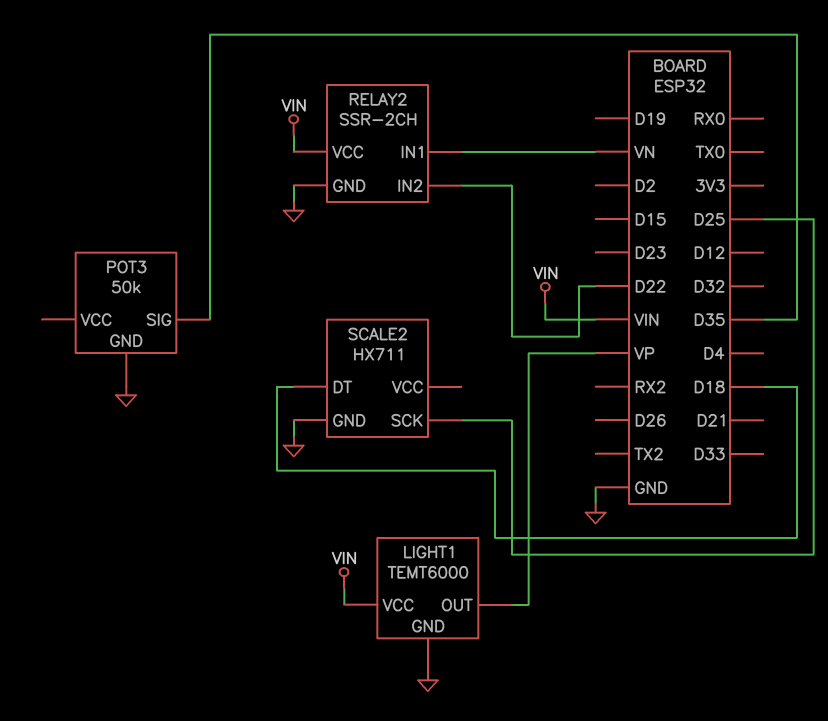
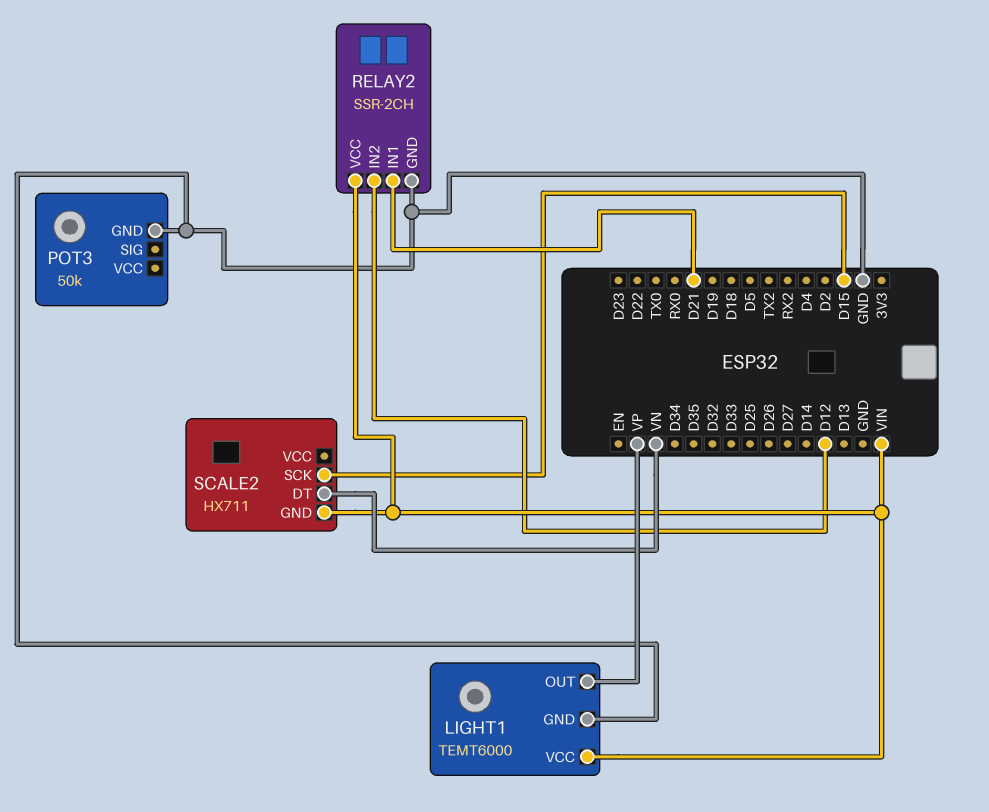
POT3 pin SIG: D35 -> none
RELAY2 pin IN1: VN -> D21
RELAY2 pin IN2: D22 -> D12
SCALE2 pin DT: D18 -> VN
SCALE2 pin GND: GND -> VIN
SCALE2 pin SCK: D25 -> D15

